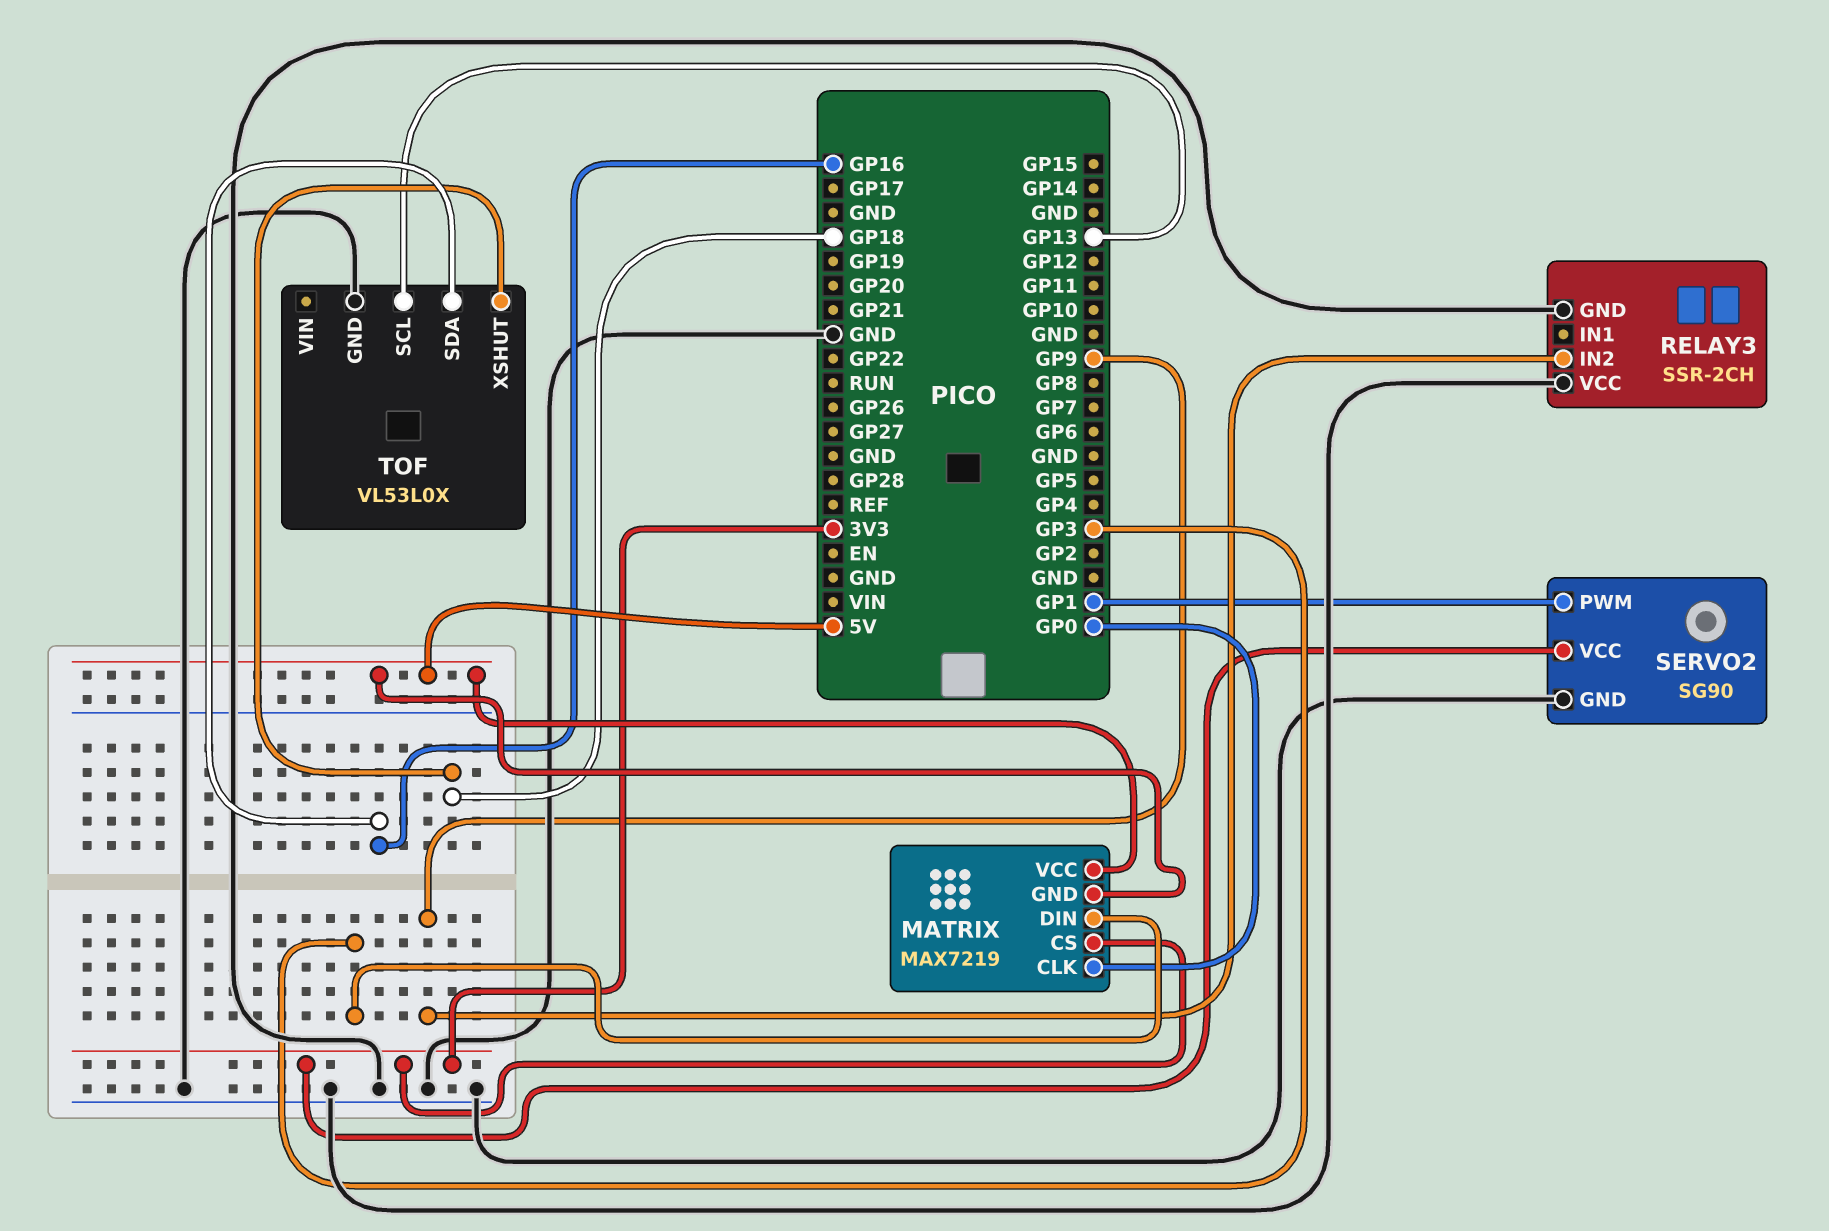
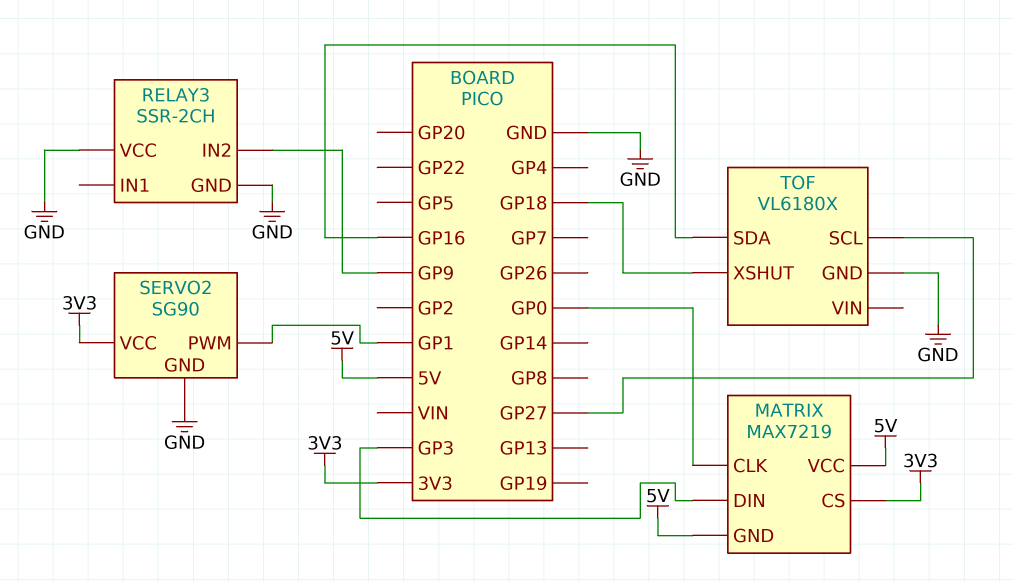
TOF: VL53L0X -> VL6180X
TOF pin SCL: GP13 -> GP27

